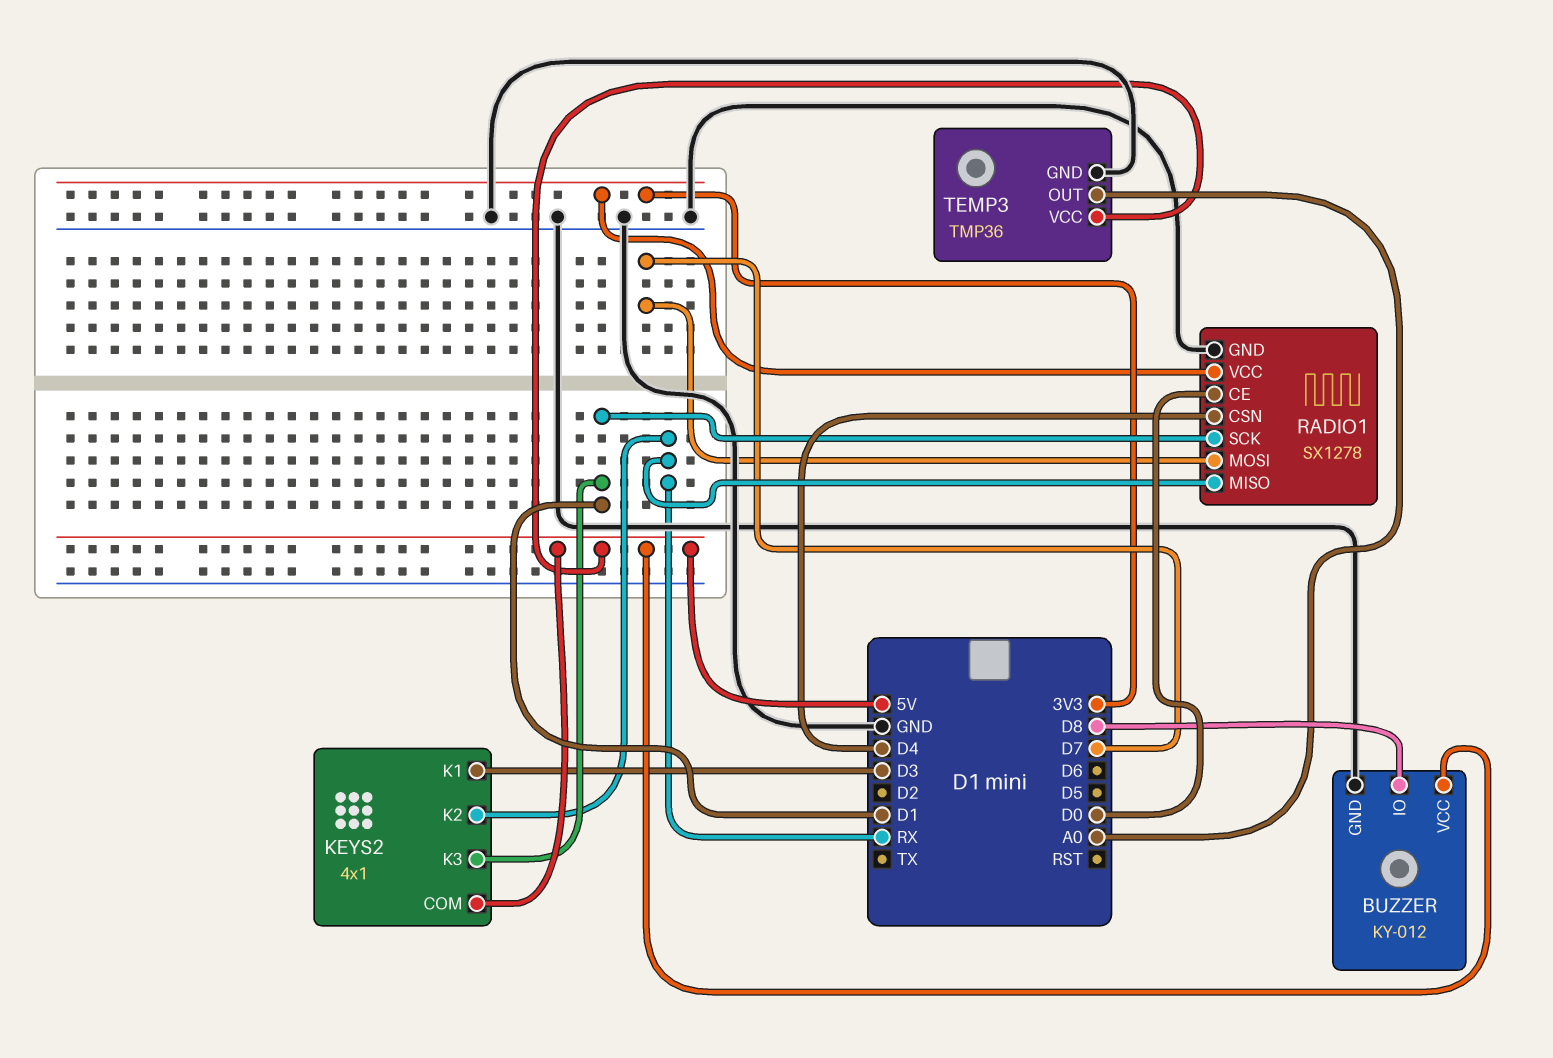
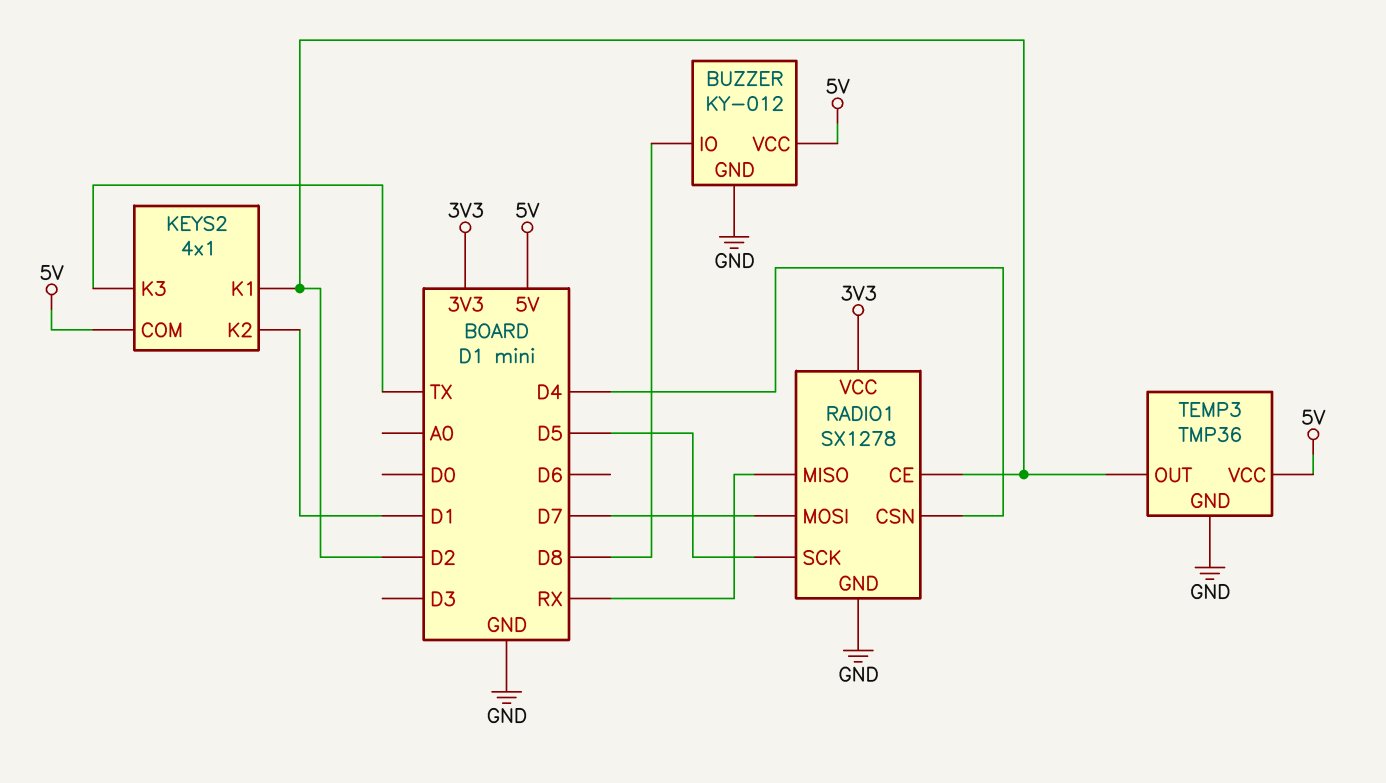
KEYS2 pin K1: D3 -> D2
KEYS2 pin K2: RX -> D1
KEYS2 pin K3: D1 -> TX
RADIO1 pin CE: D0 -> D2
RADIO1 pin SCK: D1 -> D5
TEMP3 pin OUT: A0 -> D2

